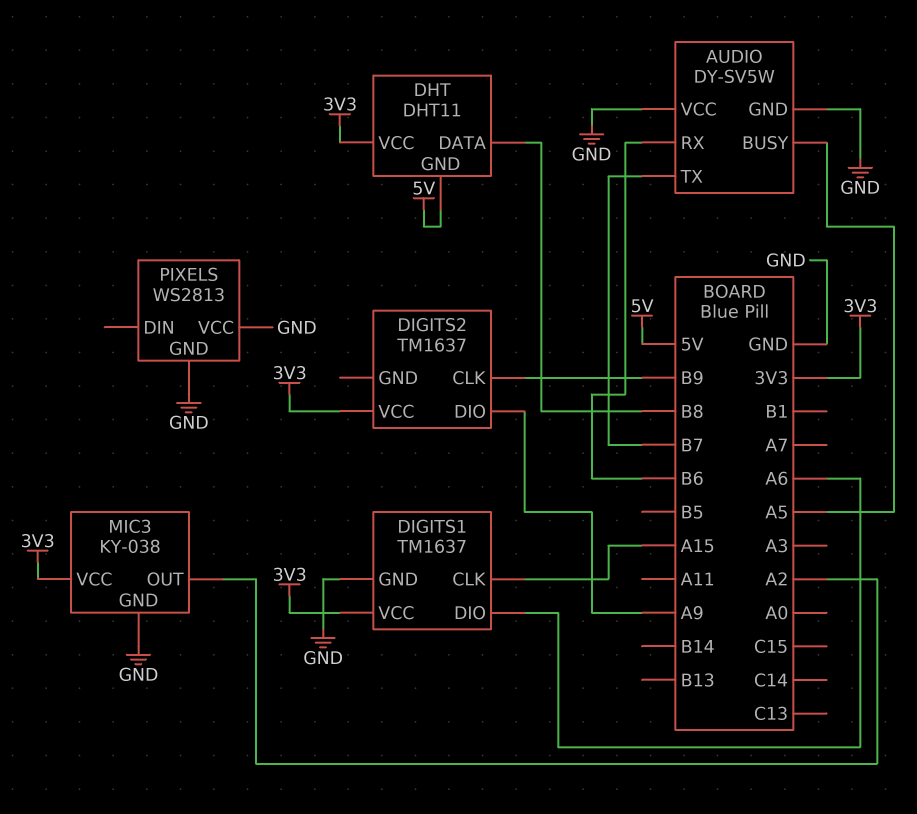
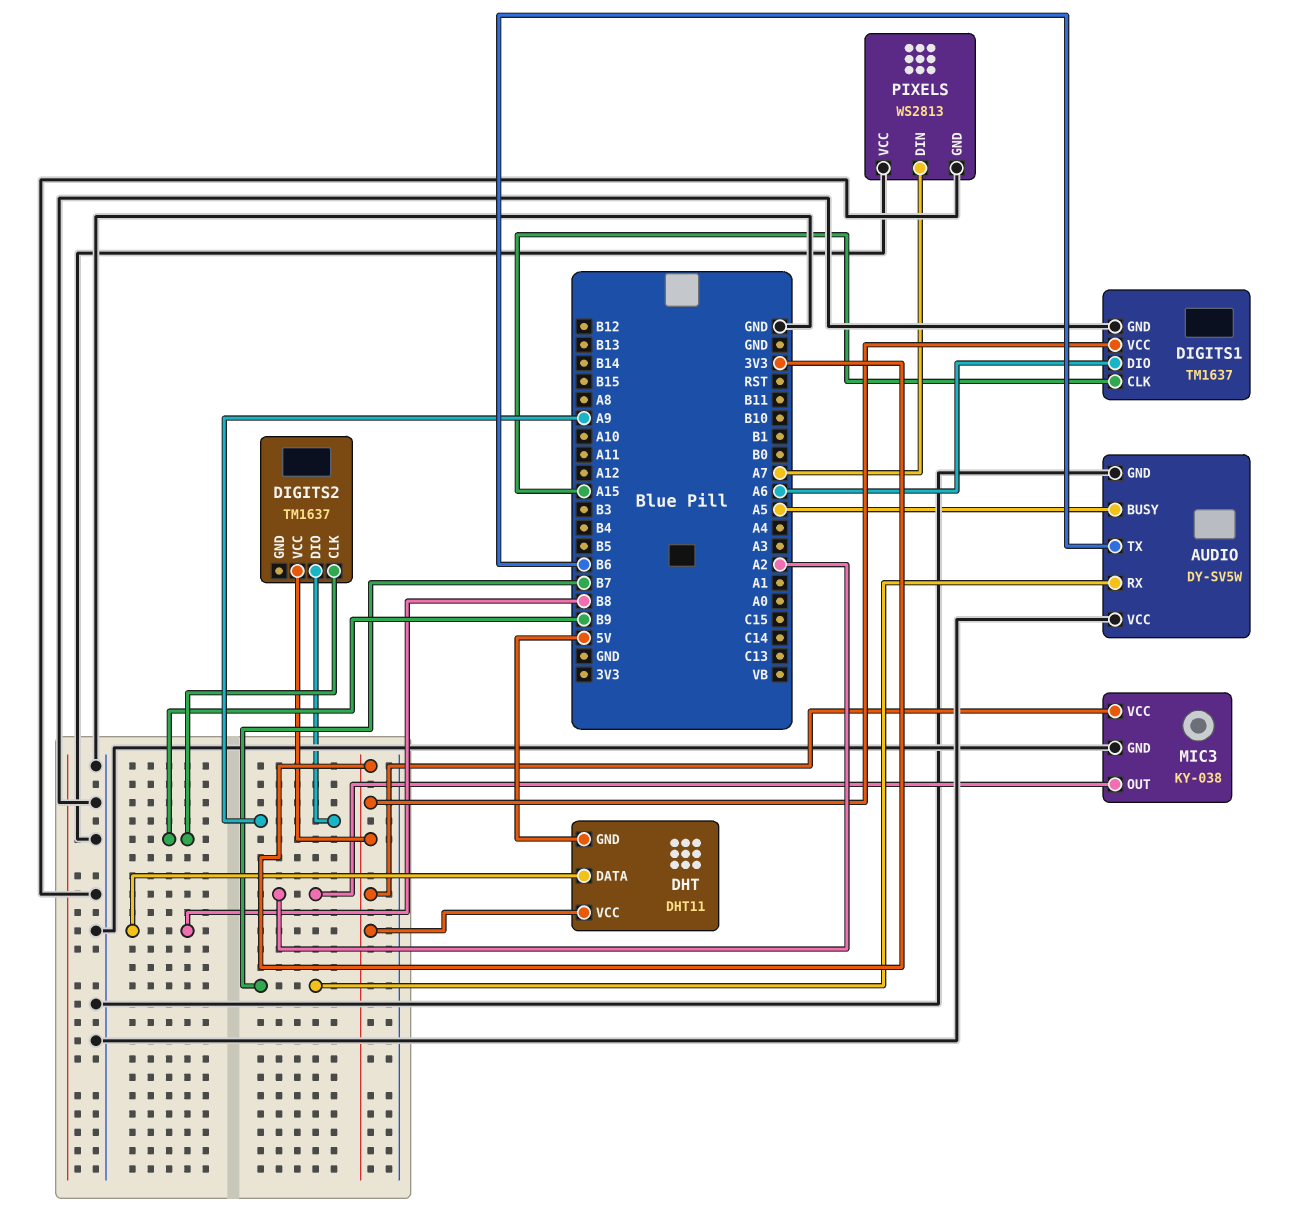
AUDIO pin RX: B6 -> B7
AUDIO pin TX: B7 -> B6
PIXELS pin DIN: none -> A7

